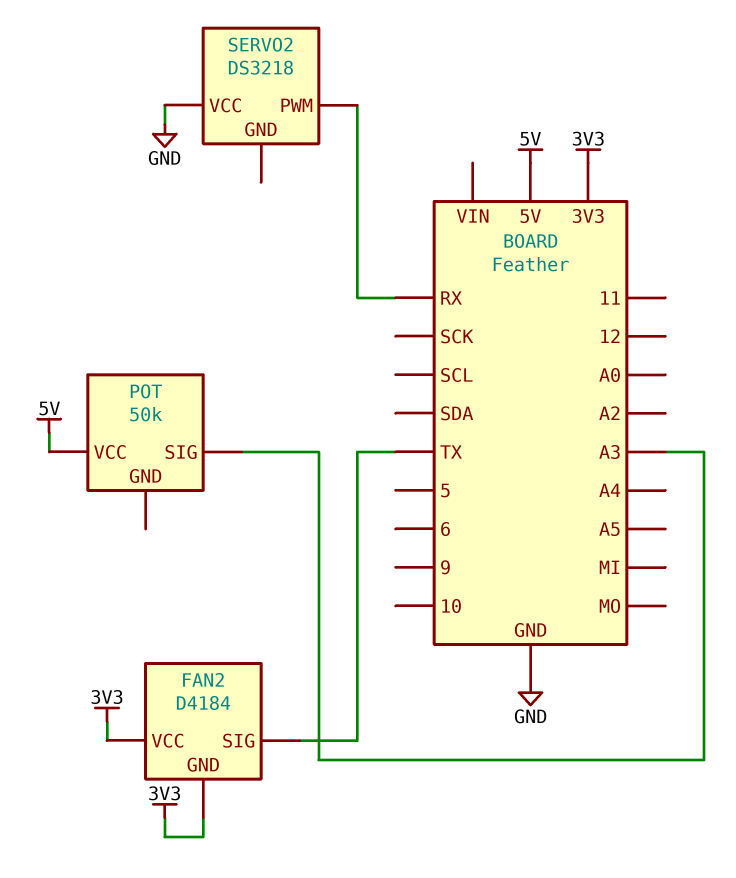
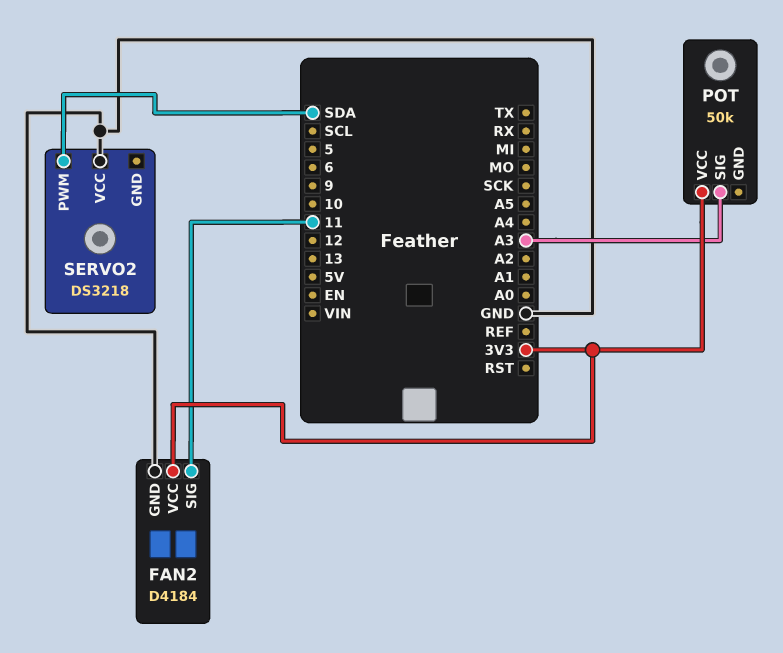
FAN2 pin GND: 3V3 -> GND
FAN2 pin SIG: TX -> 11
POT pin VCC: 5V -> 3V3
SERVO2 pin PWM: RX -> SDA

